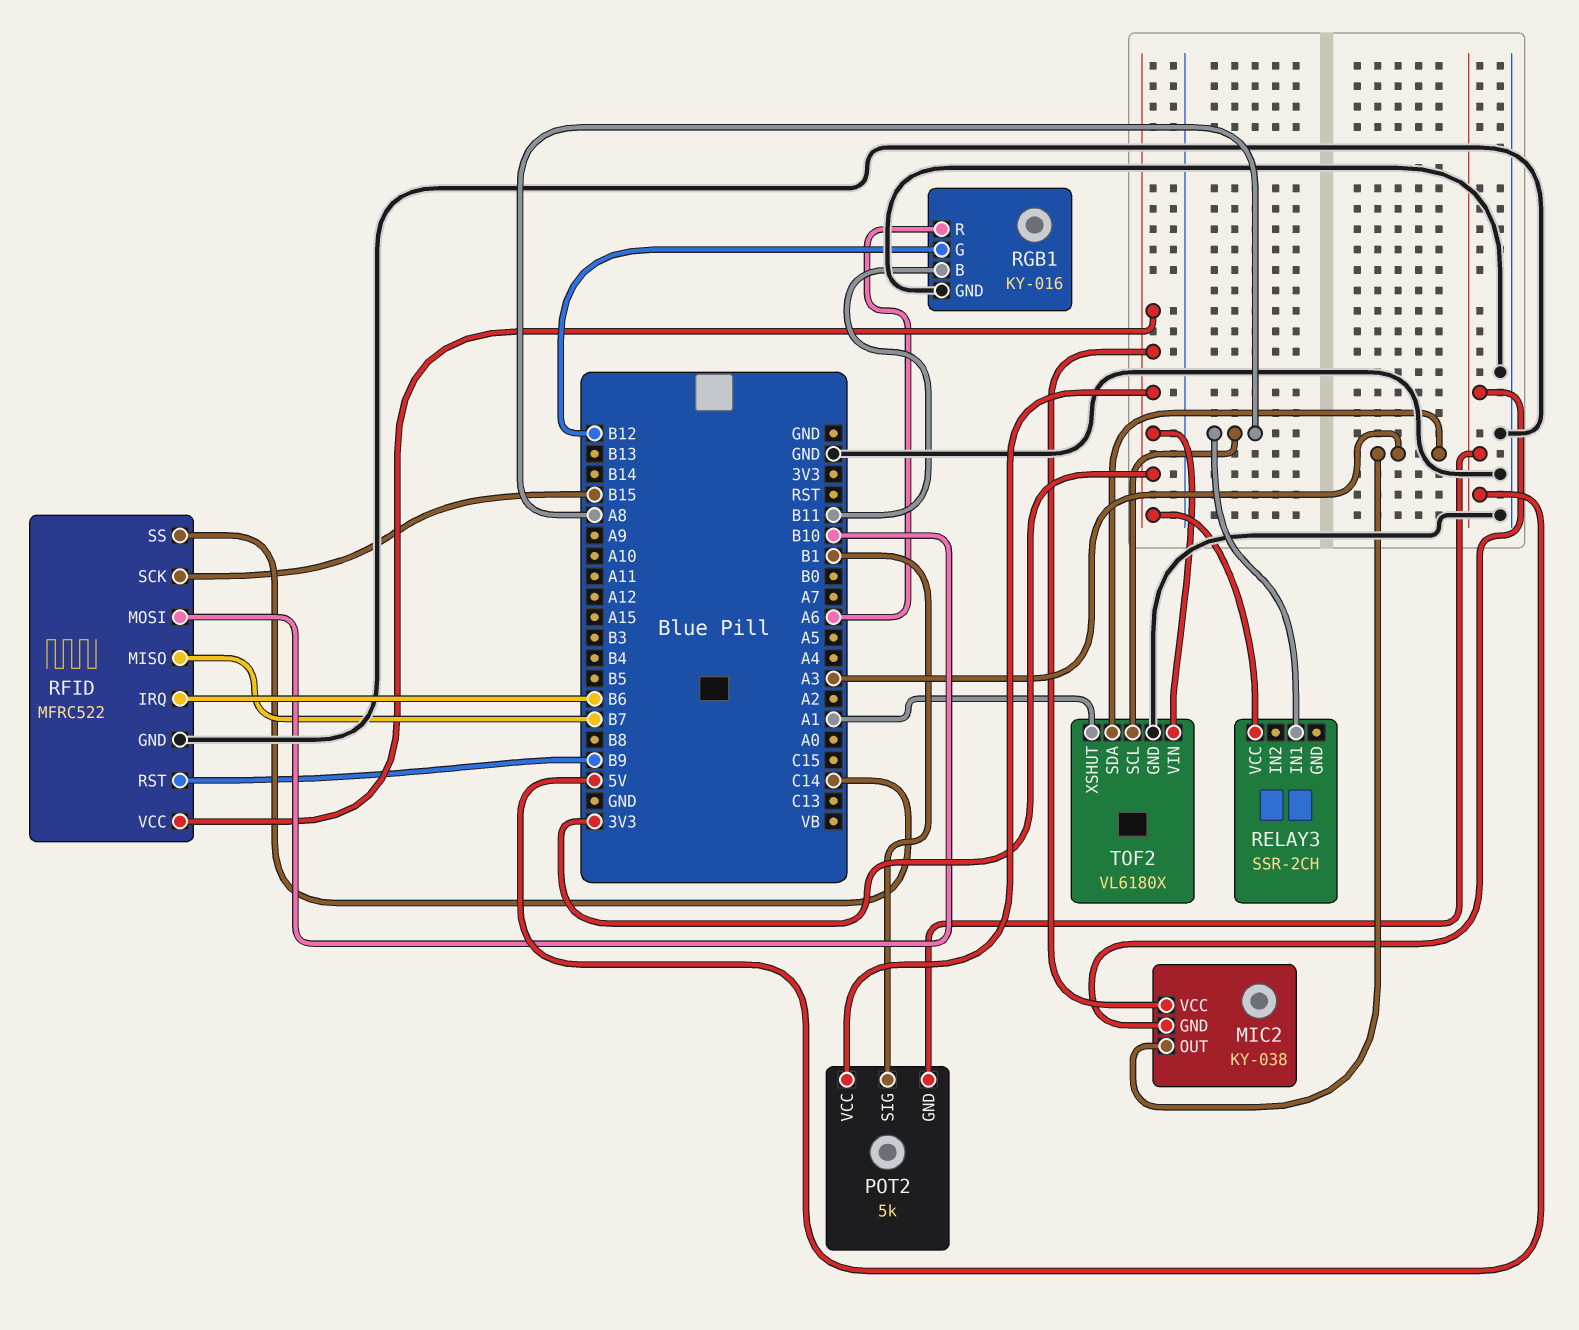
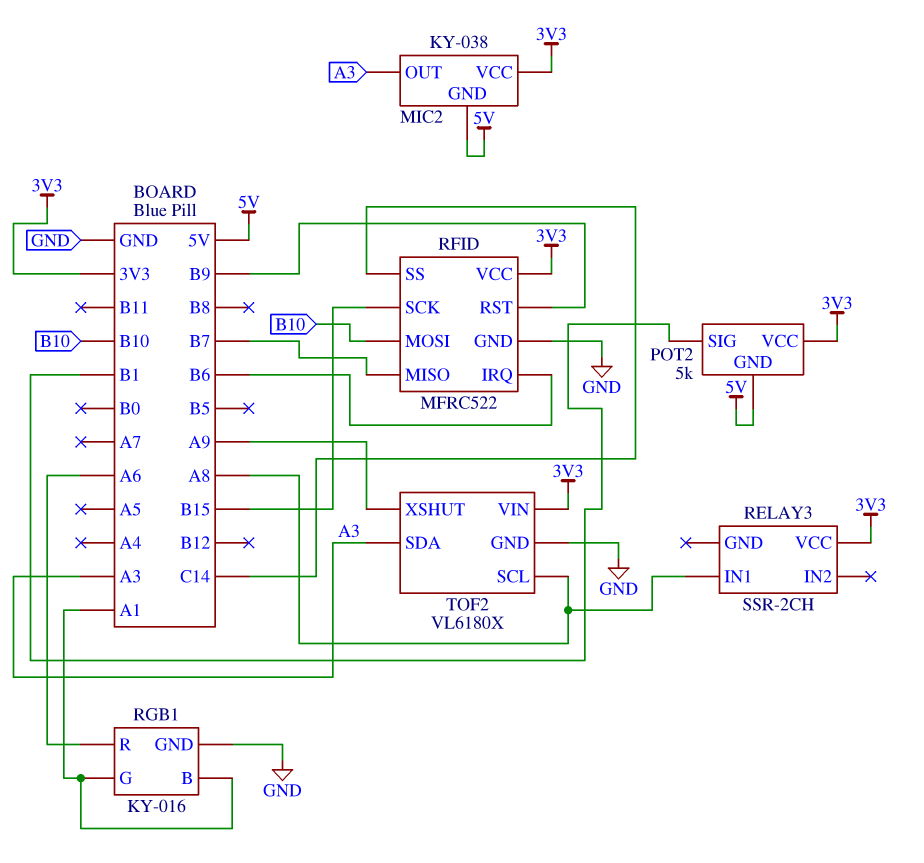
RGB1 pin B: B11 -> A1
RGB1 pin G: B12 -> A1
TOF2 pin XSHUT: A1 -> A9

